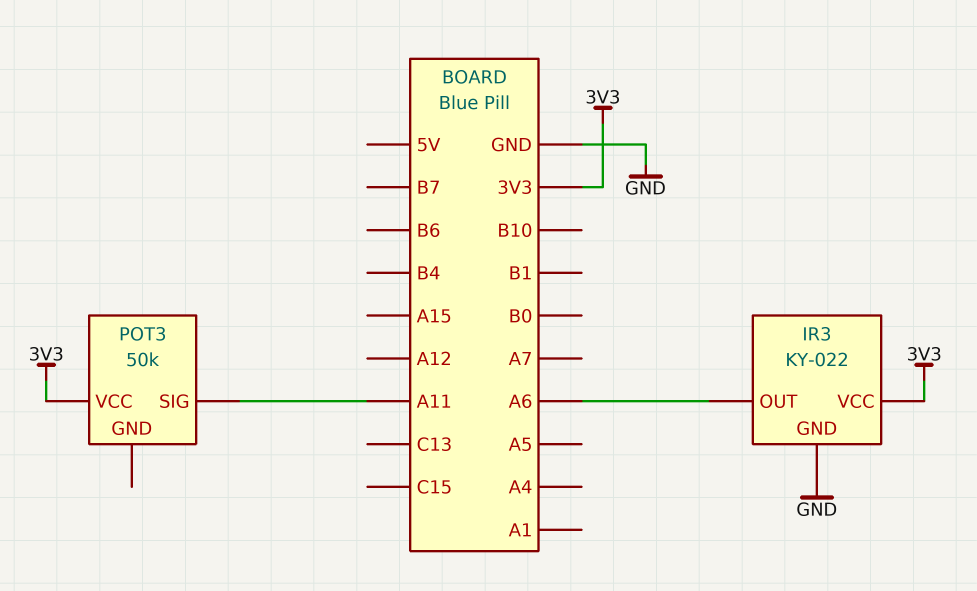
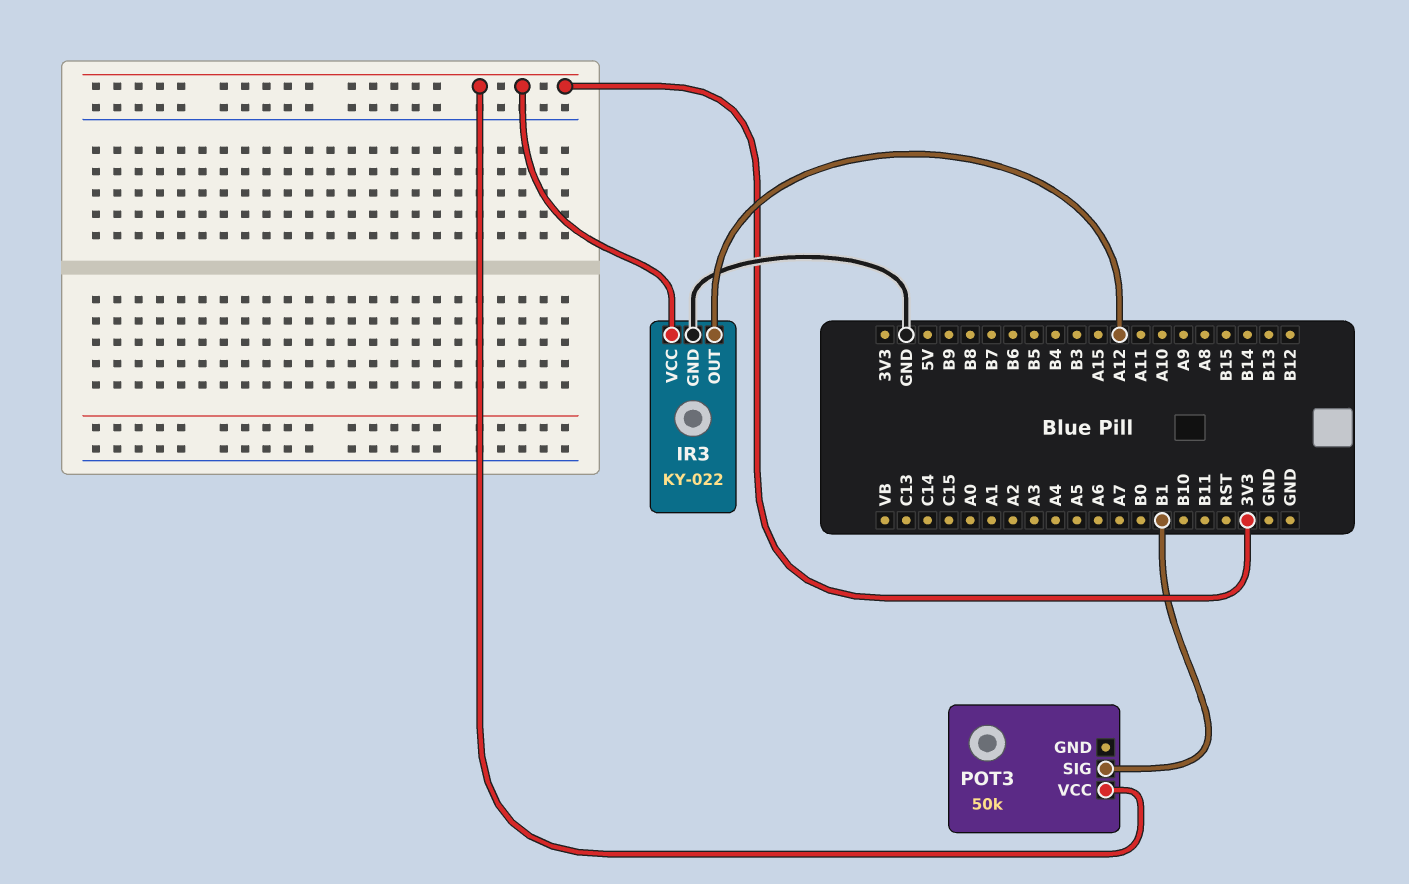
IR3 pin OUT: A6 -> A12
POT3 pin SIG: A11 -> B1

